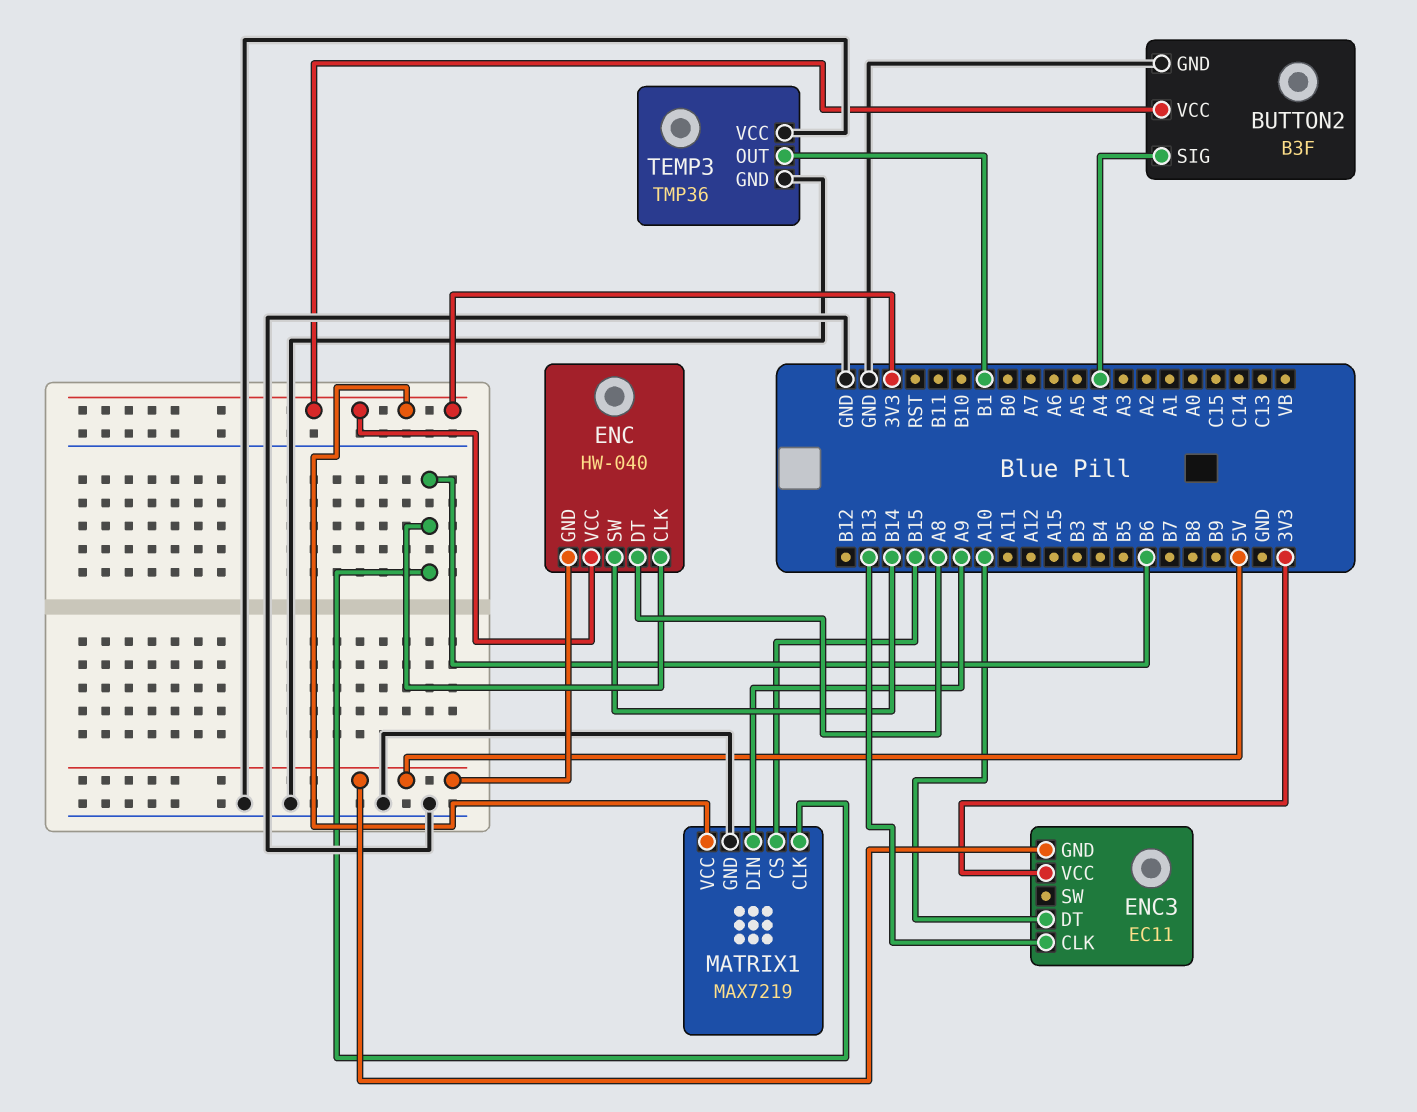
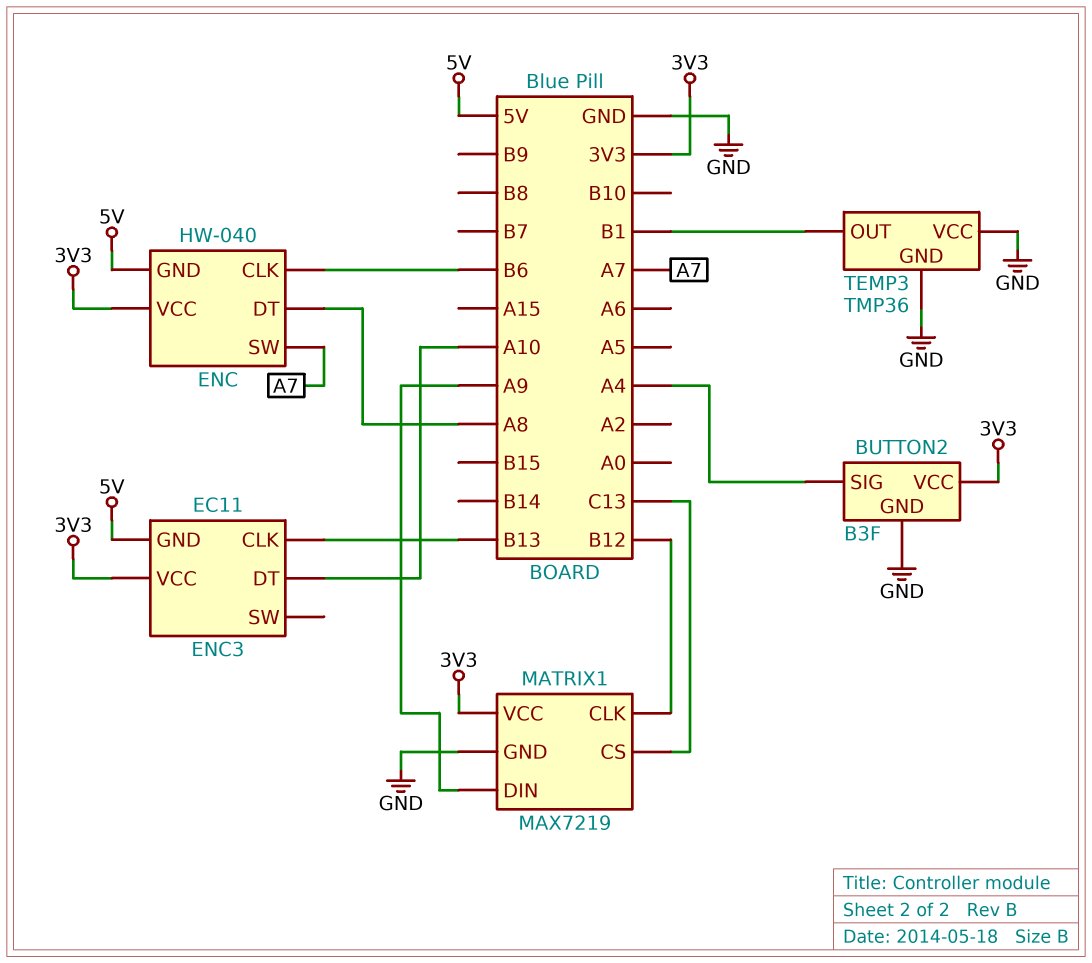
ENC pin SW: B14 -> A7
MATRIX1 pin CLK: B6 -> B12
MATRIX1 pin CS: B15 -> C13

